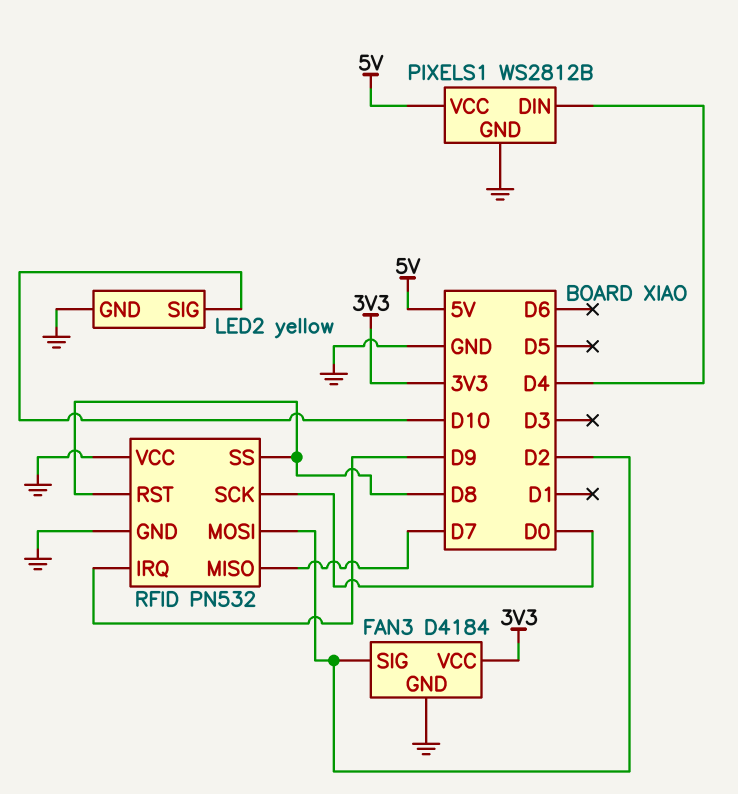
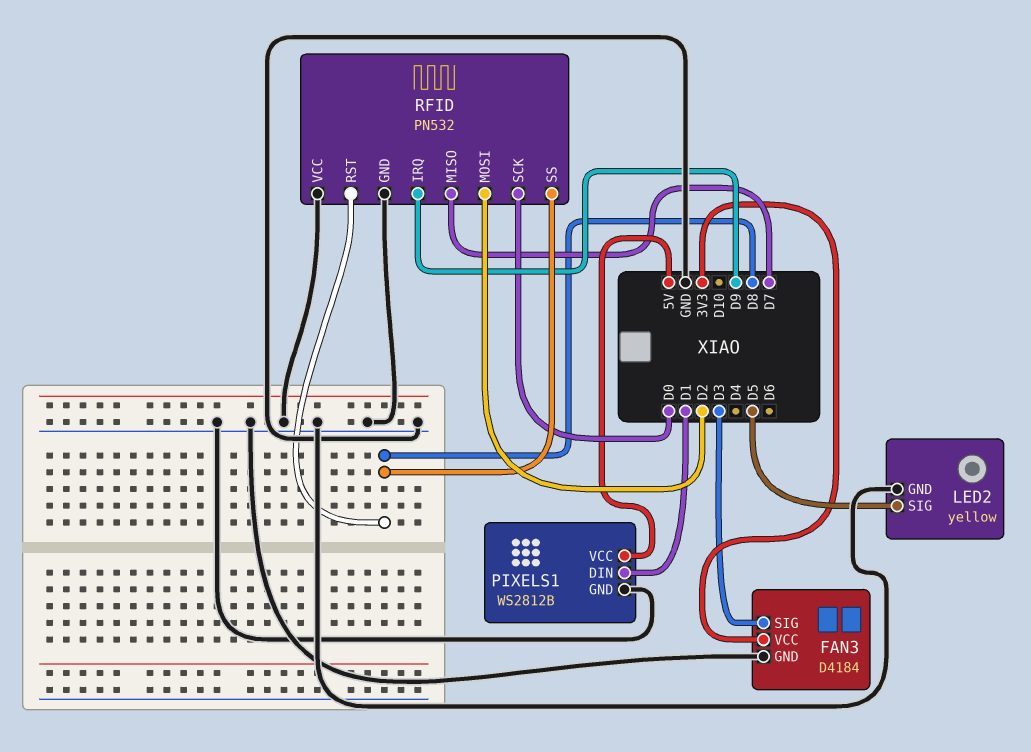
FAN3 pin SIG: D2 -> D3
LED2 pin SIG: D10 -> D5
PIXELS1 pin DIN: D4 -> D1

